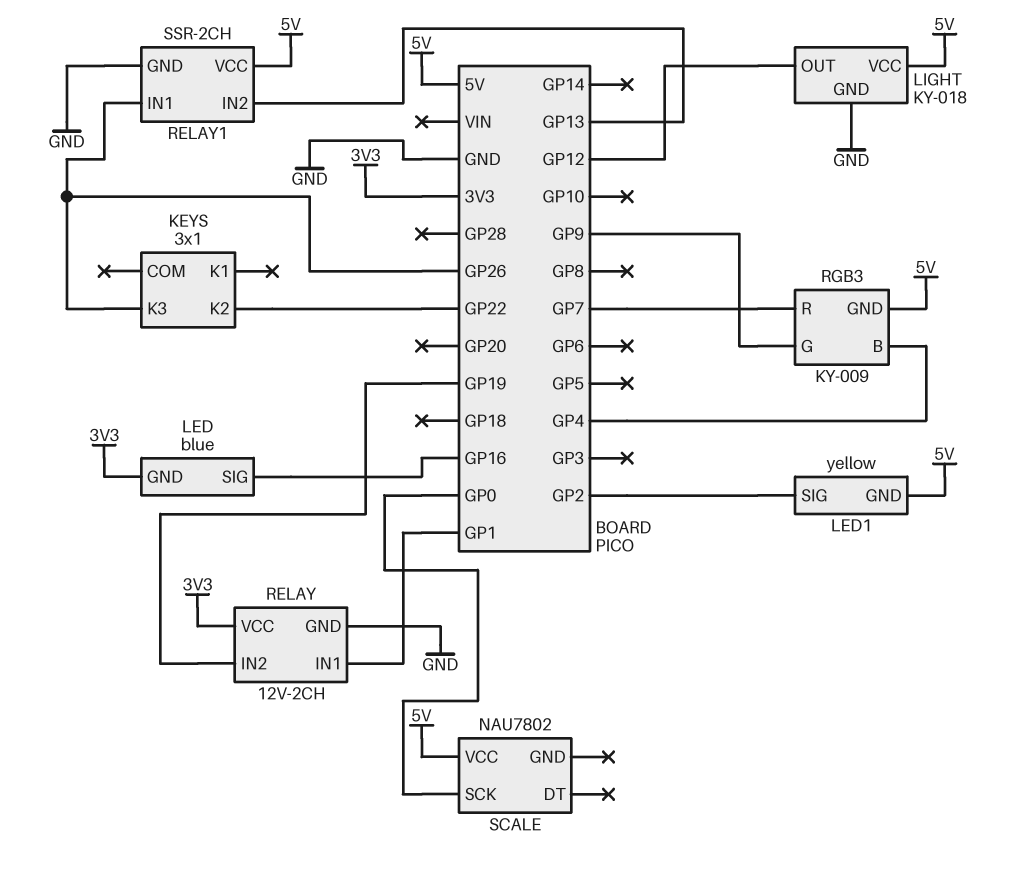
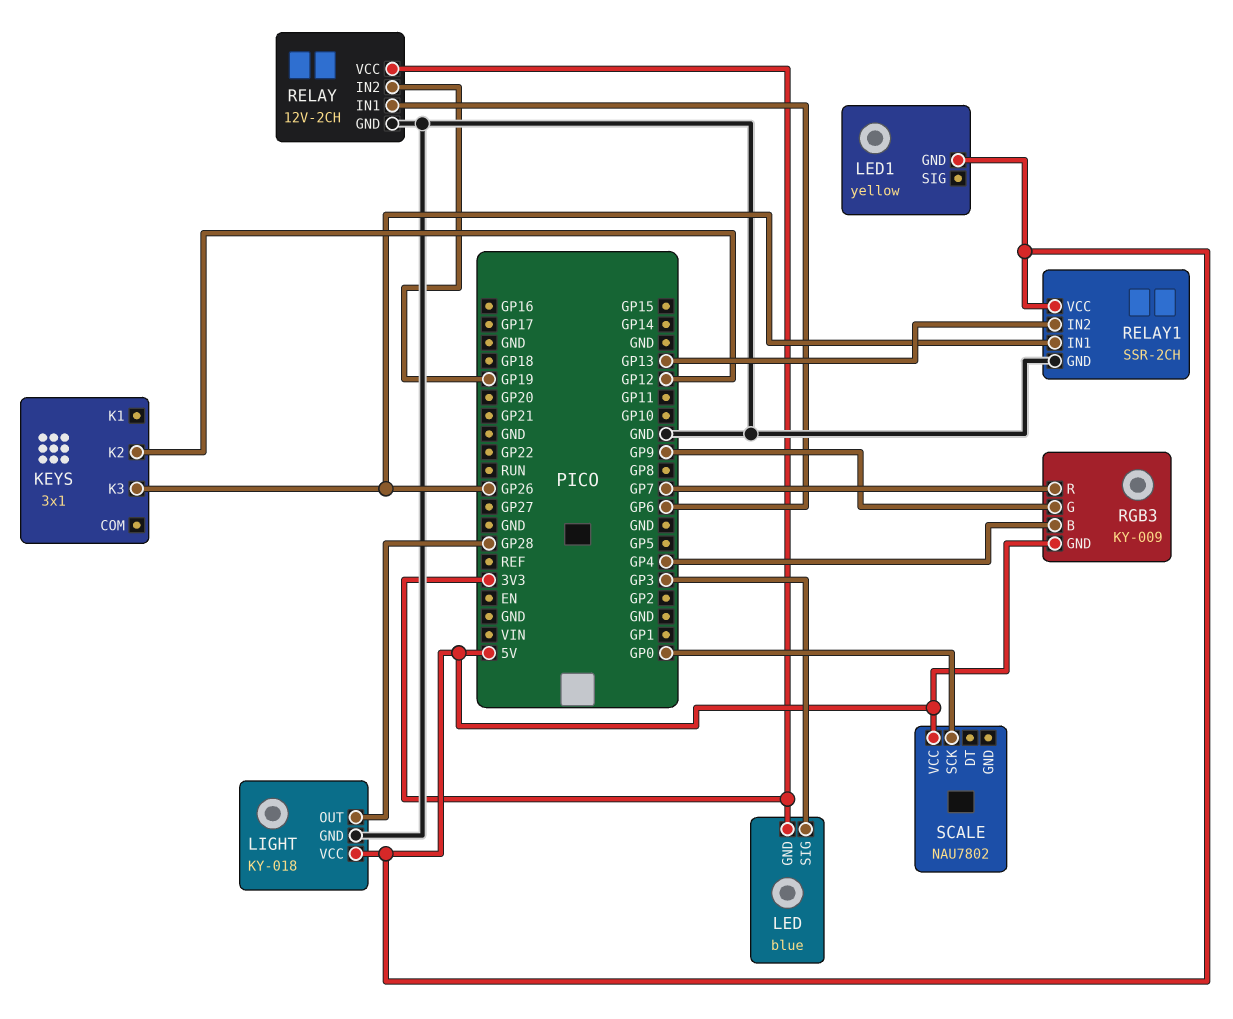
KEYS pin K2: GP22 -> GP12
LED pin SIG: GP16 -> GP3
LED1 pin SIG: GP2 -> none
LIGHT pin OUT: GP12 -> GP28
RELAY pin IN1: GP1 -> GP6

